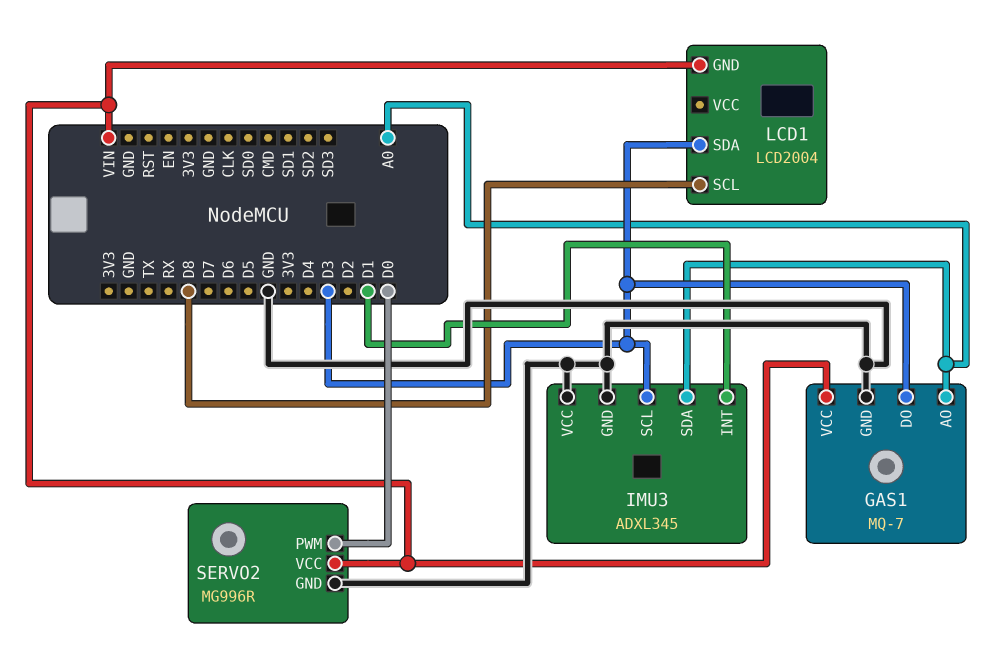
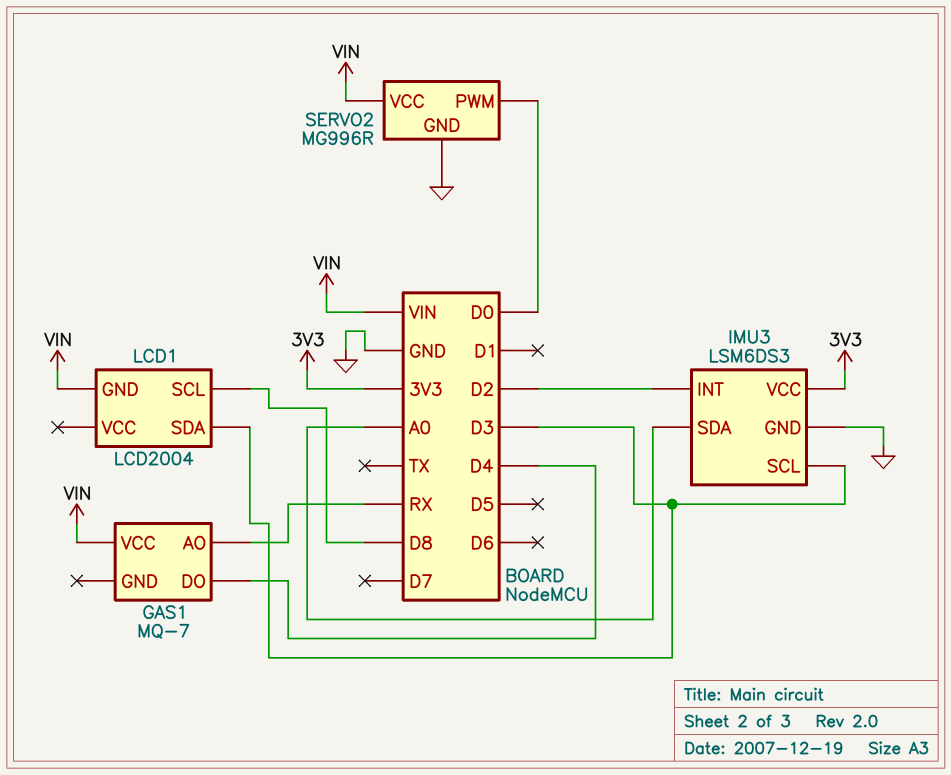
GAS1 pin AO: A0 -> RX
GAS1 pin DO: D3 -> D4
GAS1 pin GND: GND -> none
IMU3: ADXL345 -> LSM6DS3
IMU3 pin INT: D1 -> D2
IMU3 pin VCC: GND -> 3V3

